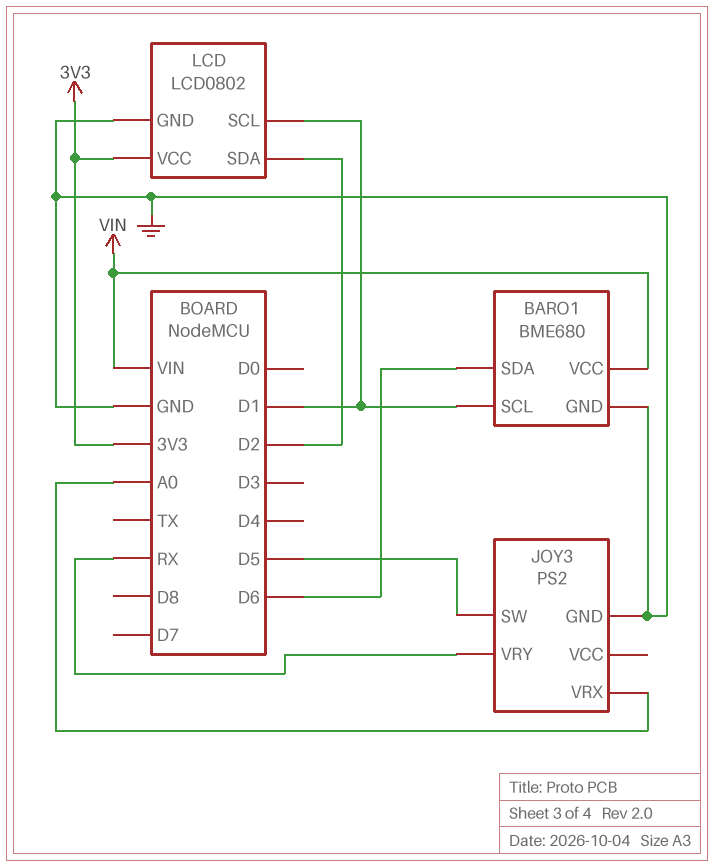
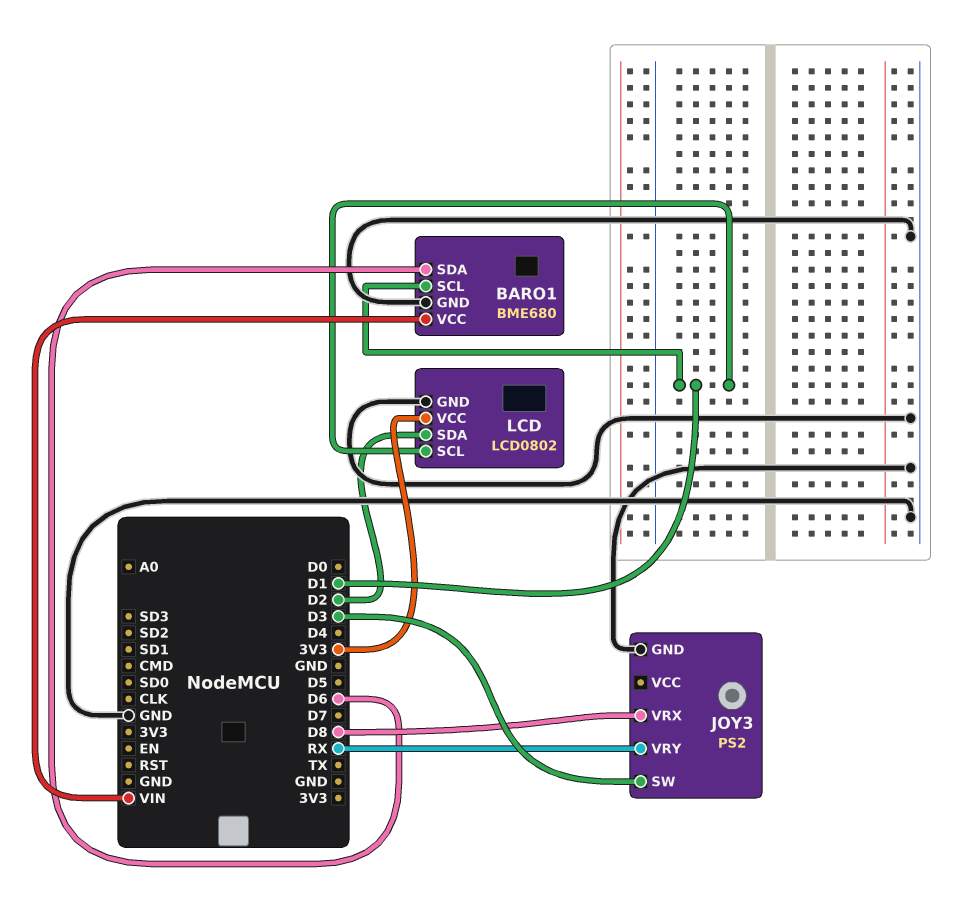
JOY3 pin SW: D5 -> D3
JOY3 pin VRX: A0 -> D8

